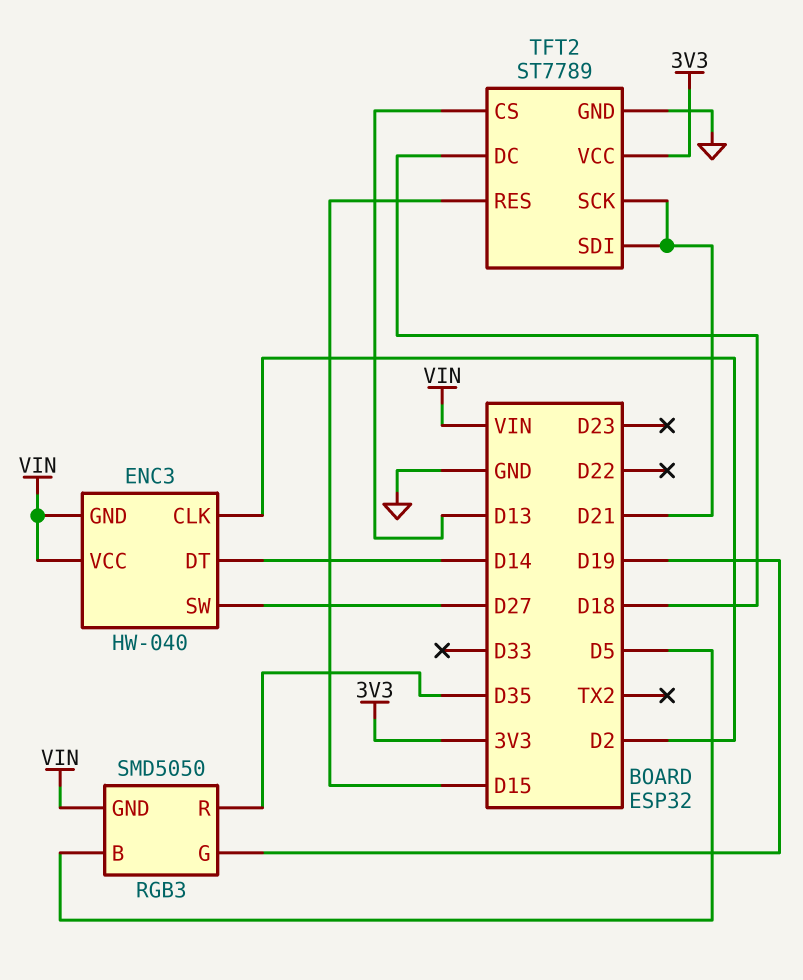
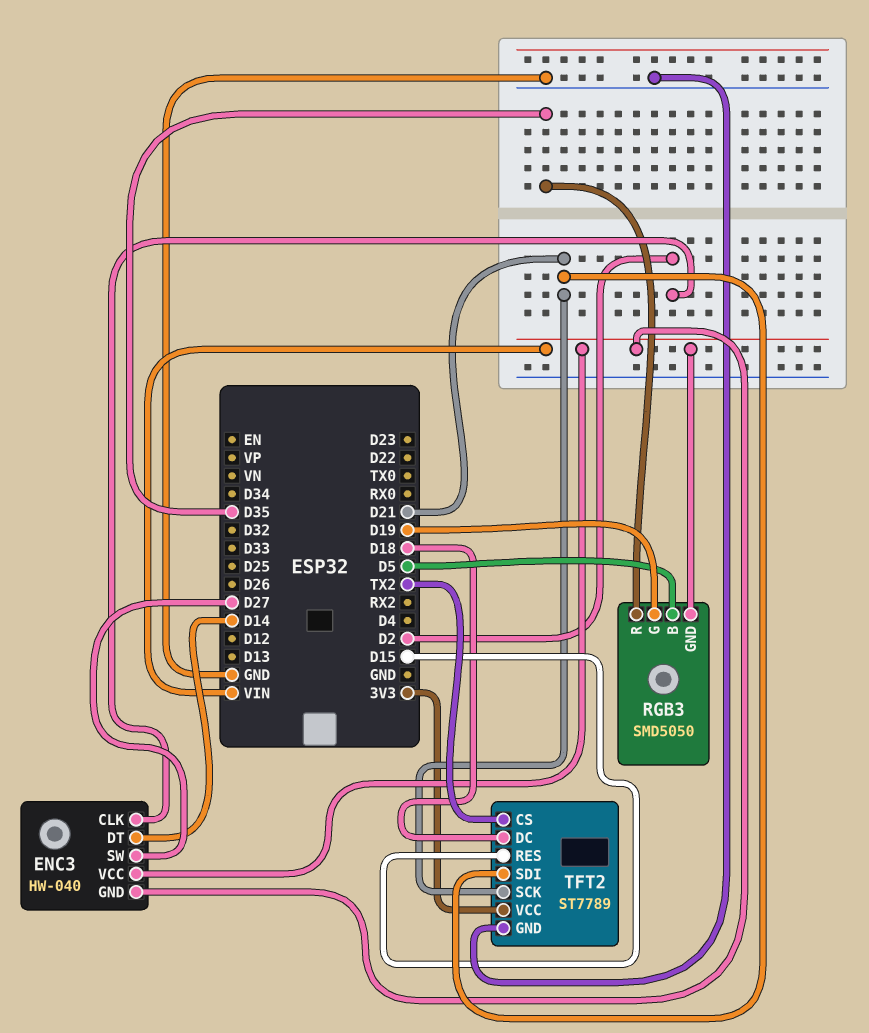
TFT2 pin CS: D13 -> TX2

